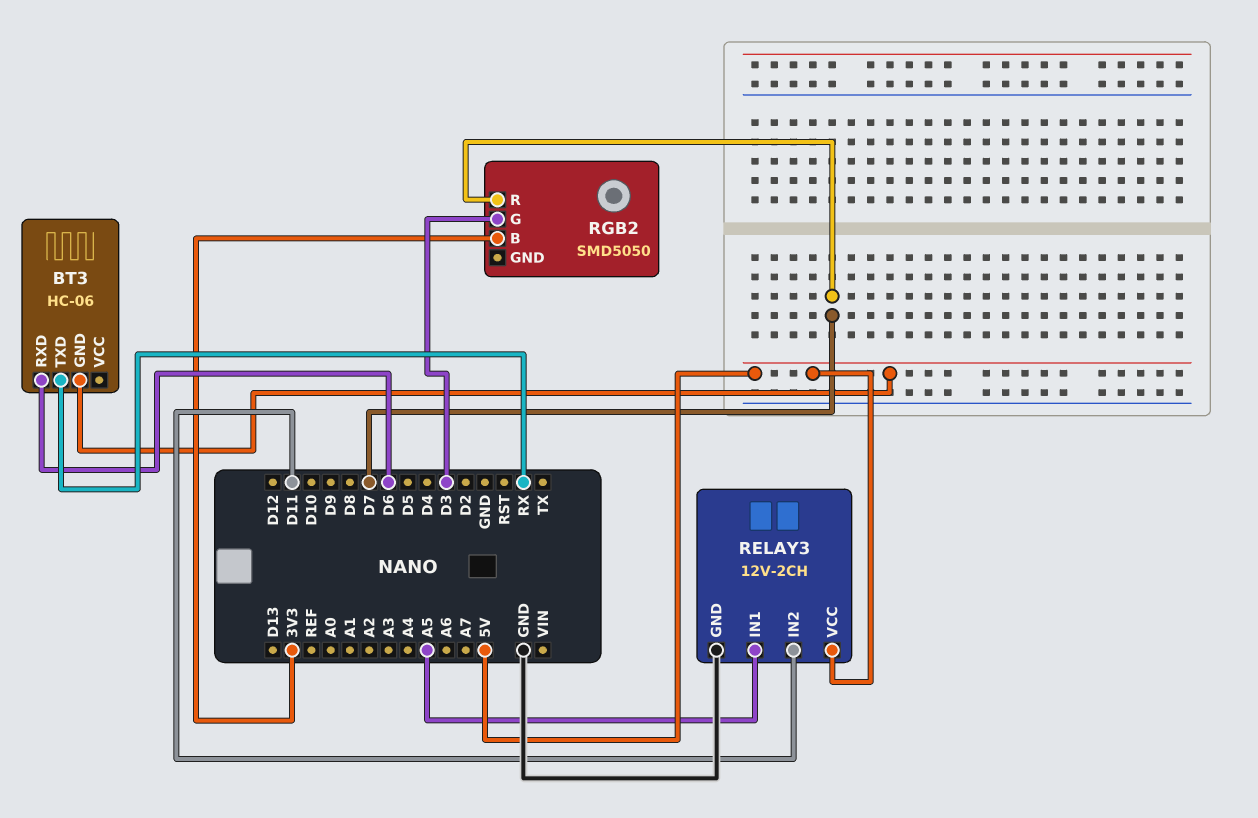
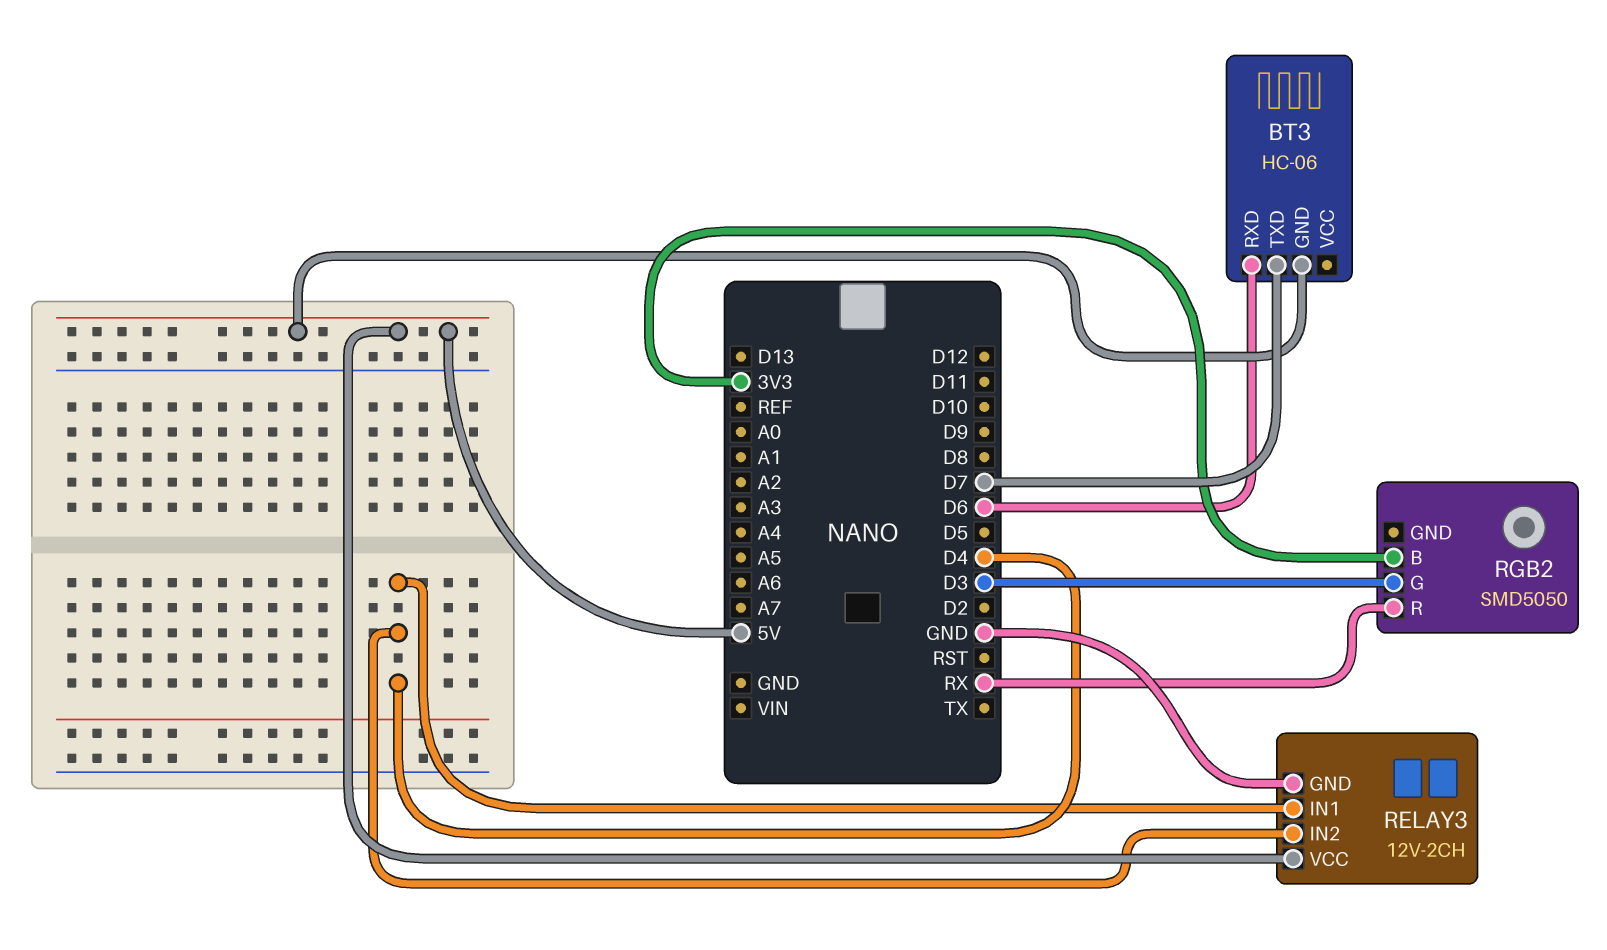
BT3 pin TXD: RX -> D7
RELAY3 pin IN1: A5 -> D4
RELAY3 pin IN2: D11 -> D4
RGB2 pin R: D7 -> RX

